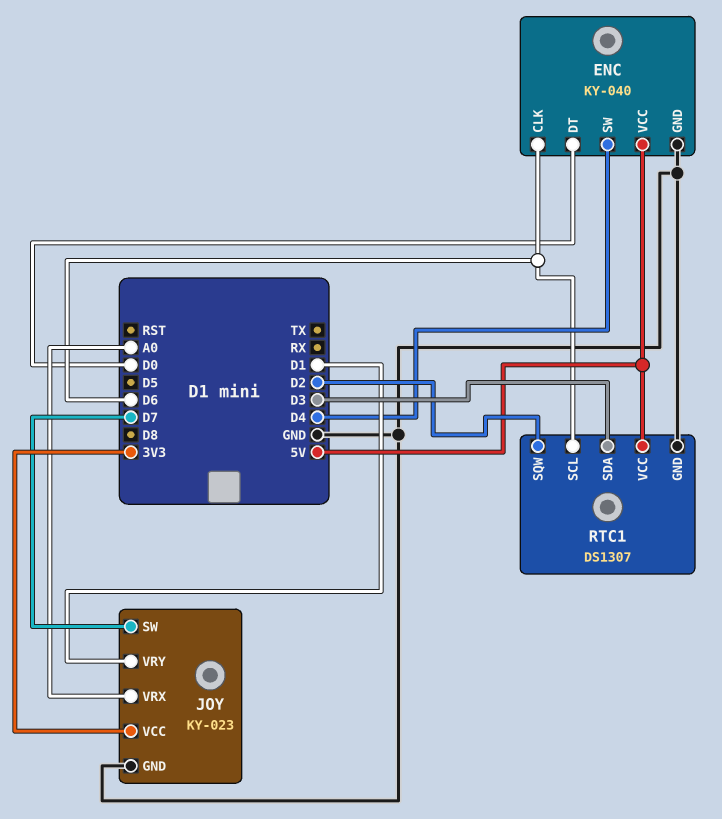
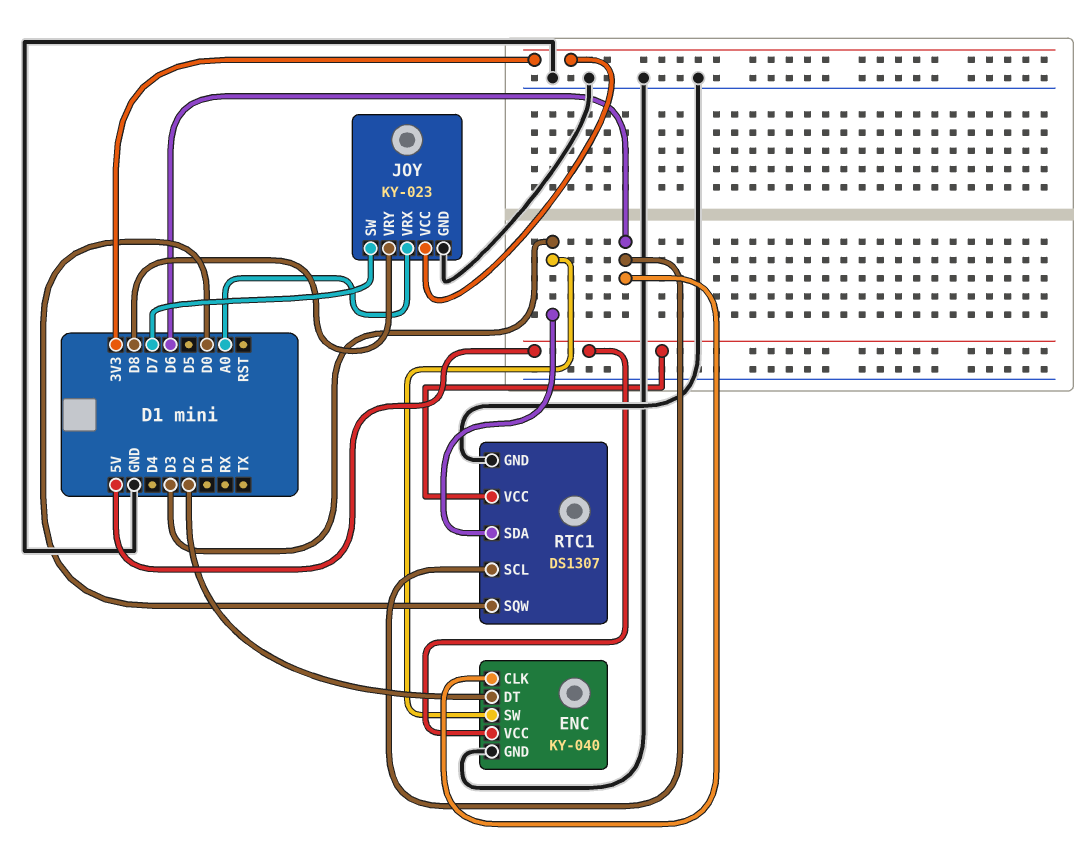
ENC pin DT: D0 -> D2
ENC pin SW: D4 -> D3
JOY pin VRY: D1 -> D8
RTC1 pin SQW: D2 -> D0

